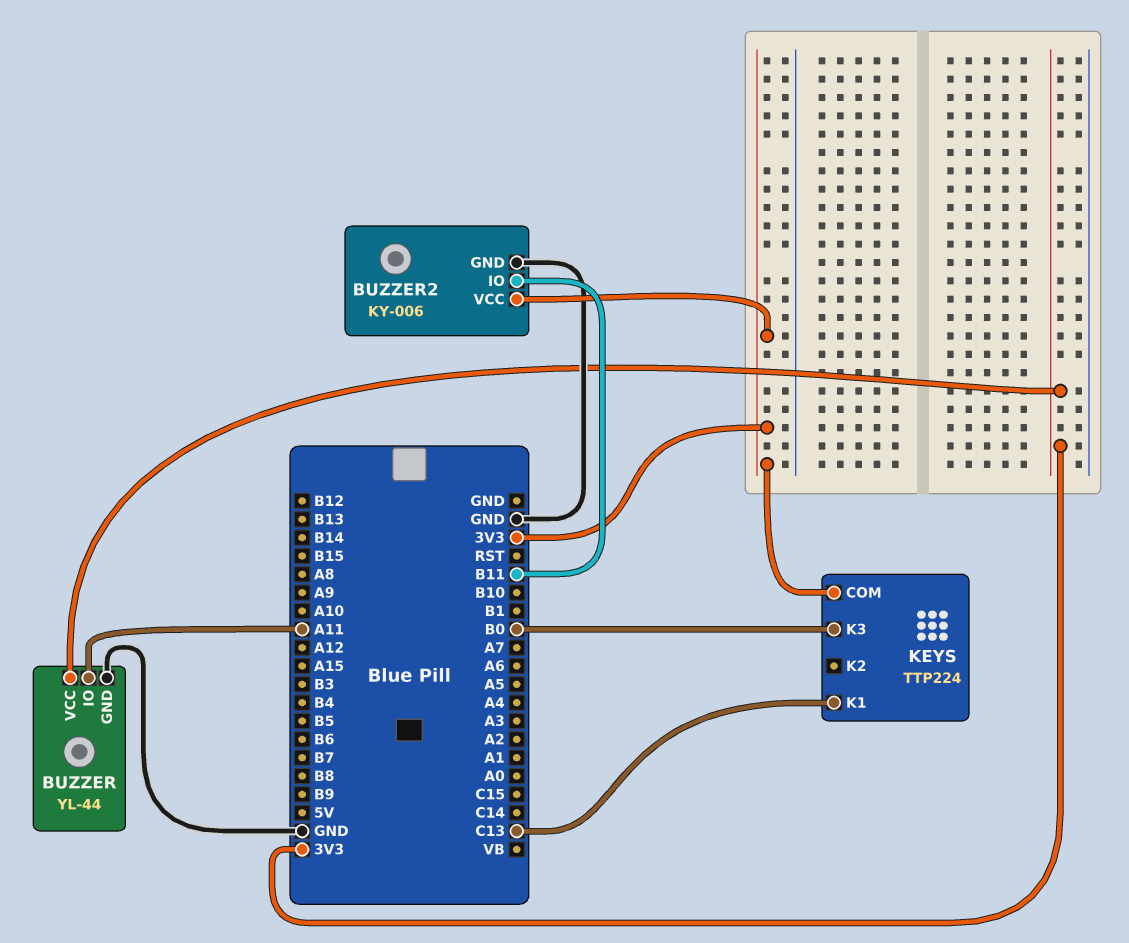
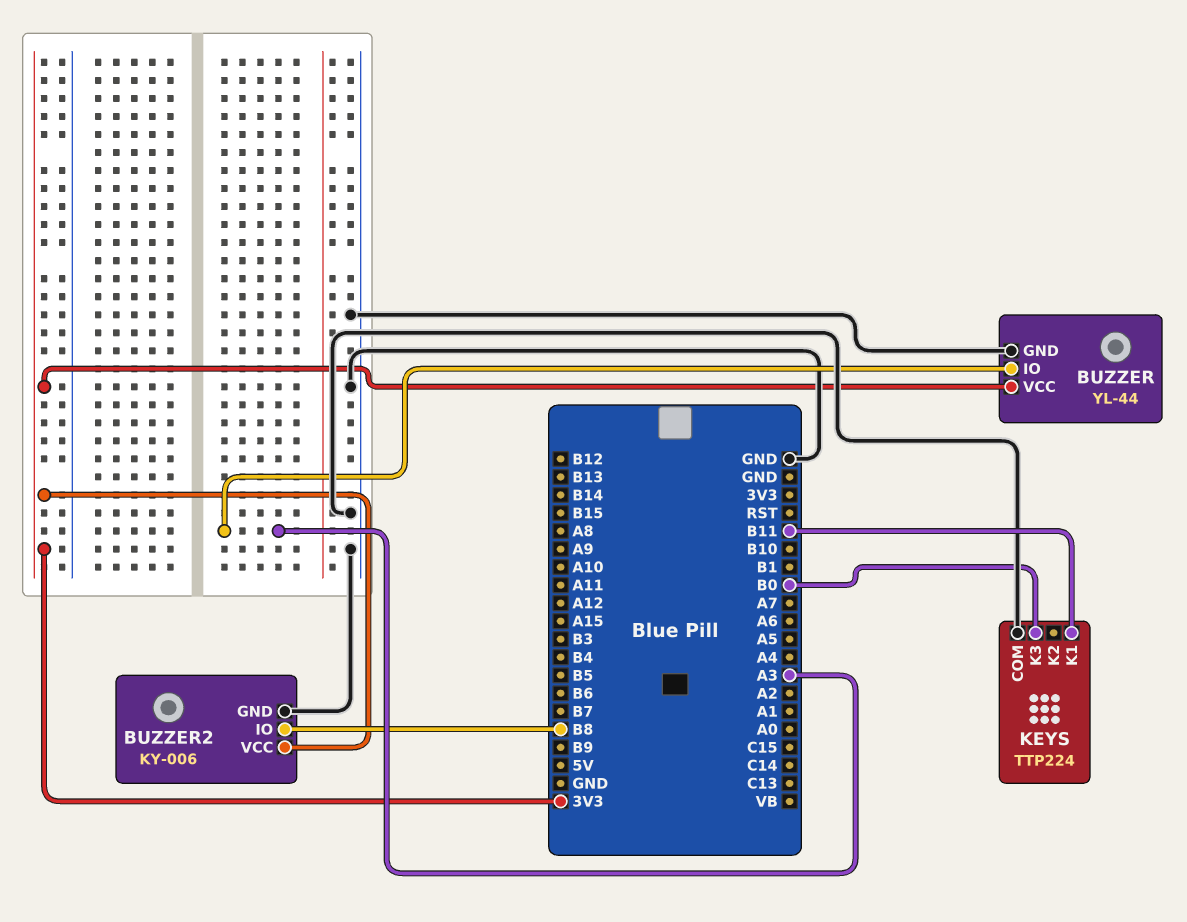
BUZZER pin IO: A11 -> A3
BUZZER2 pin IO: B11 -> B8
KEYS pin COM: 3V3 -> GND
KEYS pin K1: C13 -> B11

